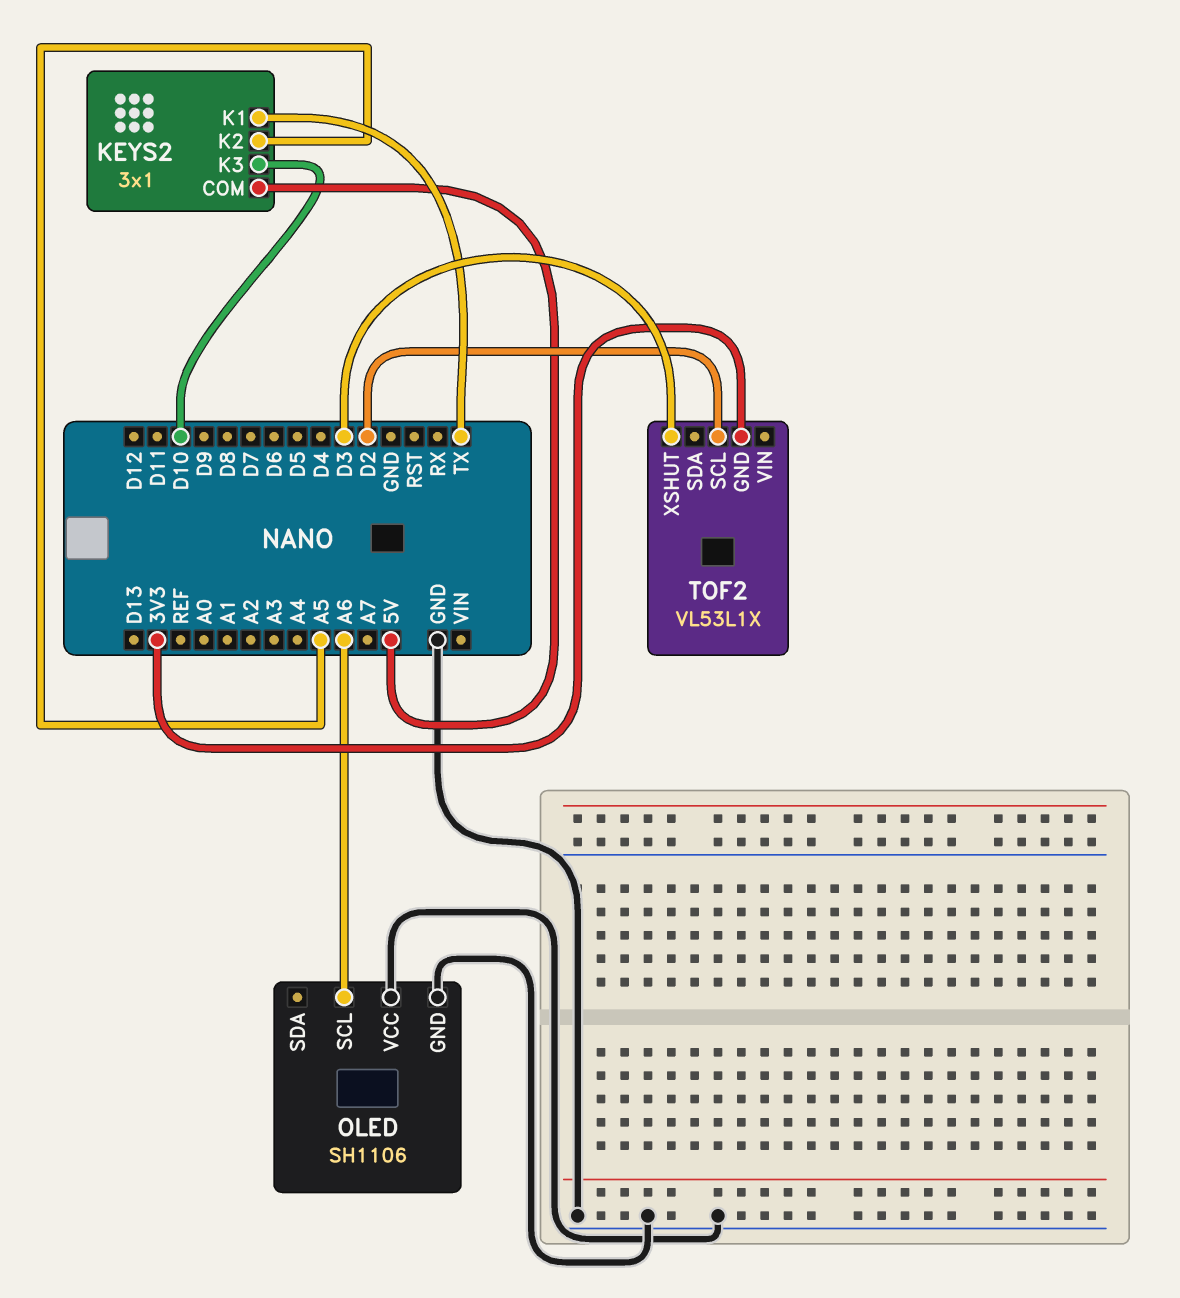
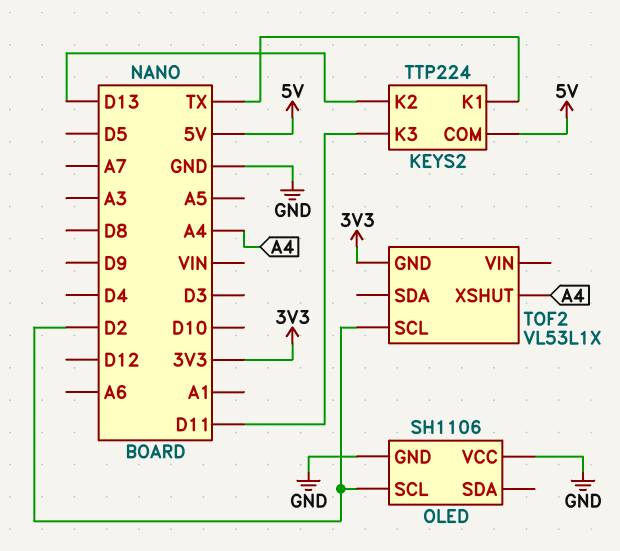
KEYS2: 3x1 -> TTP224
KEYS2 pin K2: A5 -> D13
KEYS2 pin K3: D10 -> D11
OLED pin SCL: A6 -> D2
TOF2 pin XSHUT: D3 -> A4

